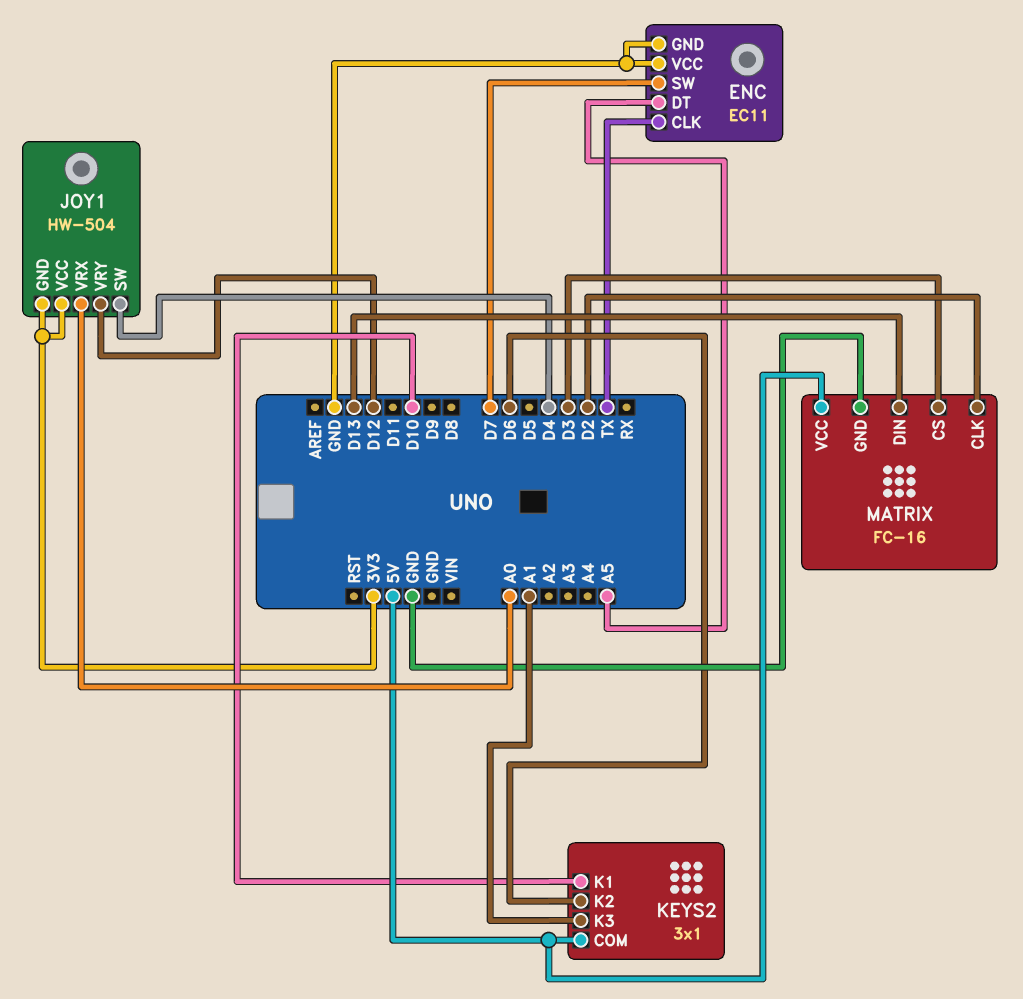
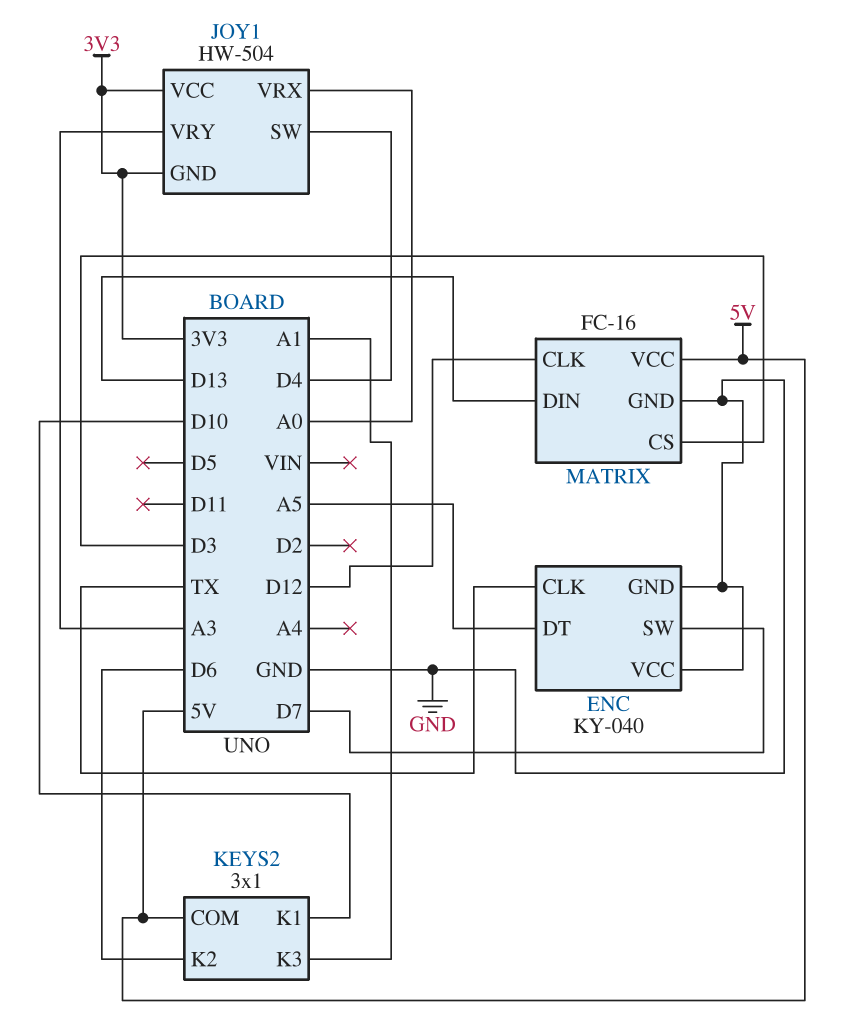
ENC: EC11 -> KY-040
JOY1 pin VRY: D12 -> A3
MATRIX pin CLK: D2 -> D12

